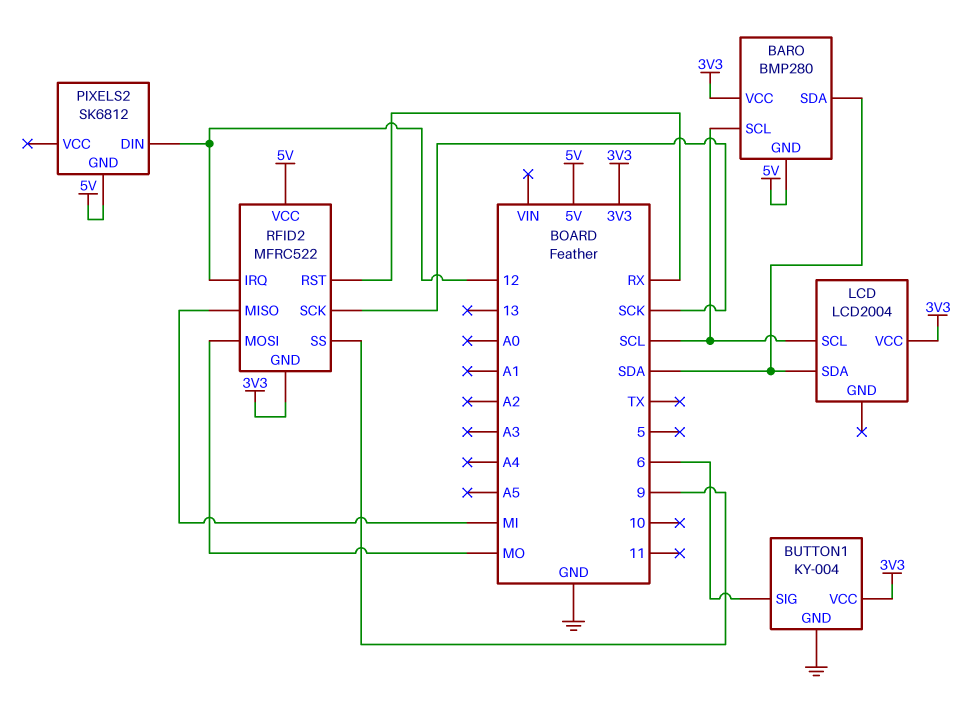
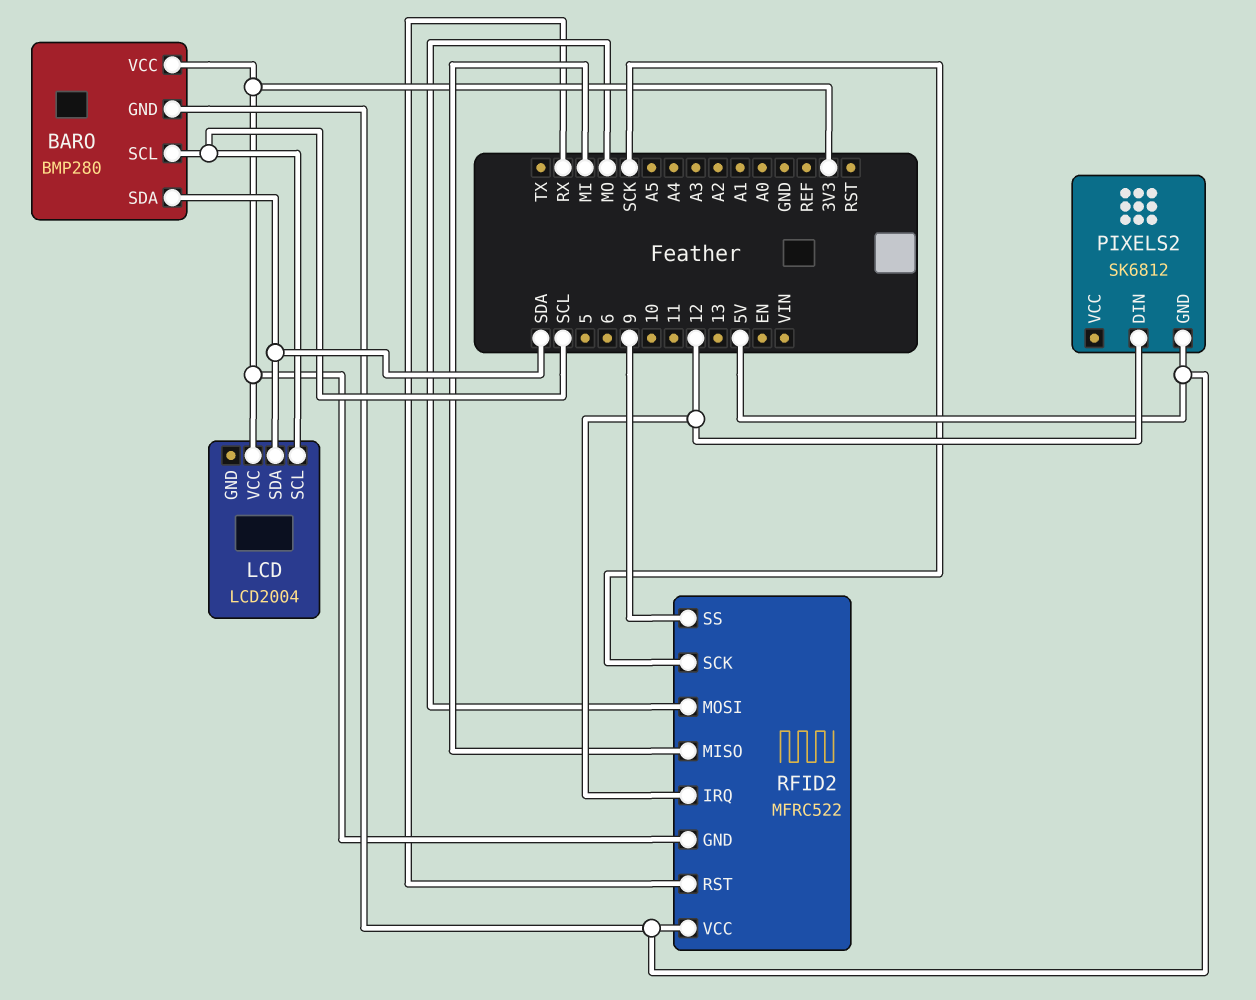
BUTTON1: KY-004 -> none
BUTTON1 pin GND: GND -> none
BUTTON1 pin SIG: 6 -> none
BUTTON1 pin VCC: 3V3 -> none

